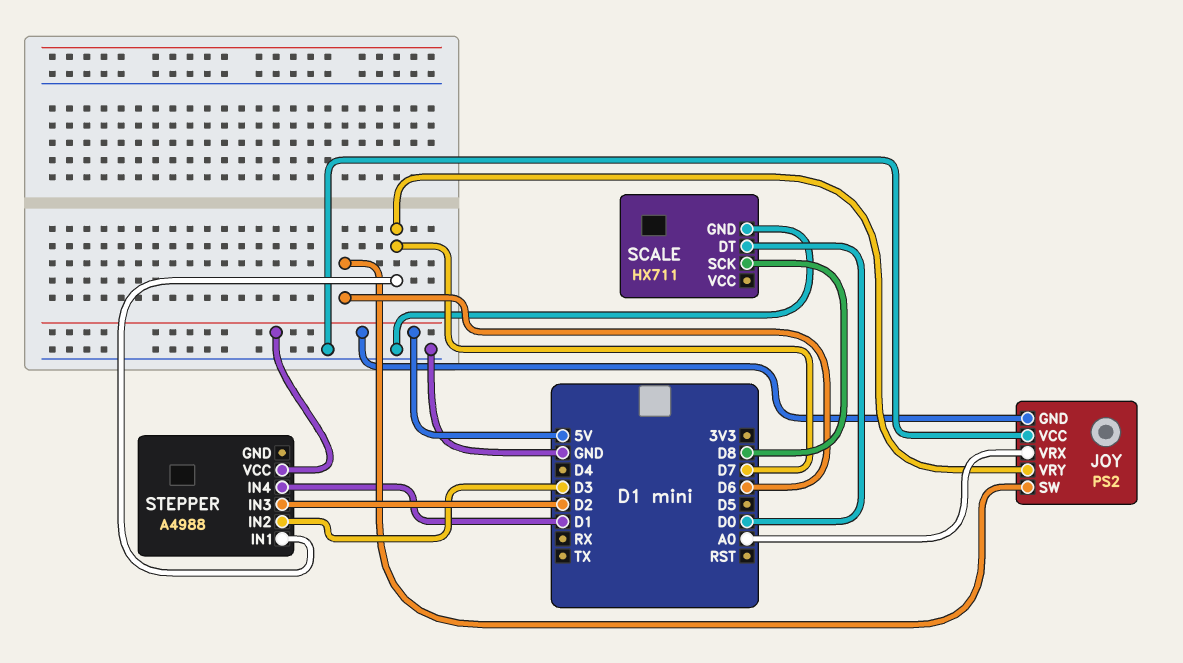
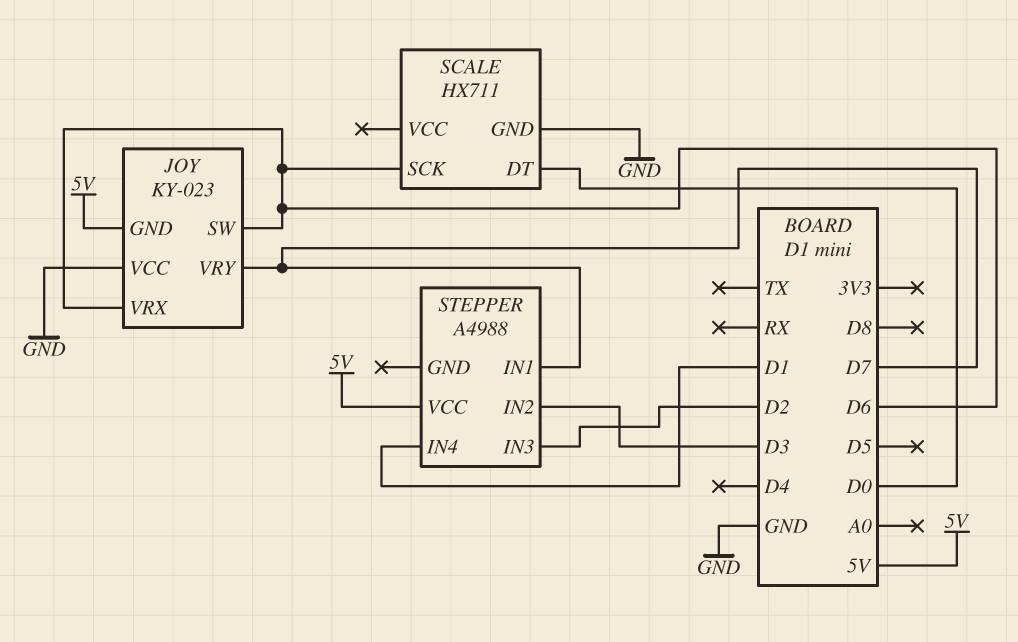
JOY: PS2 -> KY-023
JOY pin VRX: A0 -> D6
SCALE pin SCK: D8 -> D6

